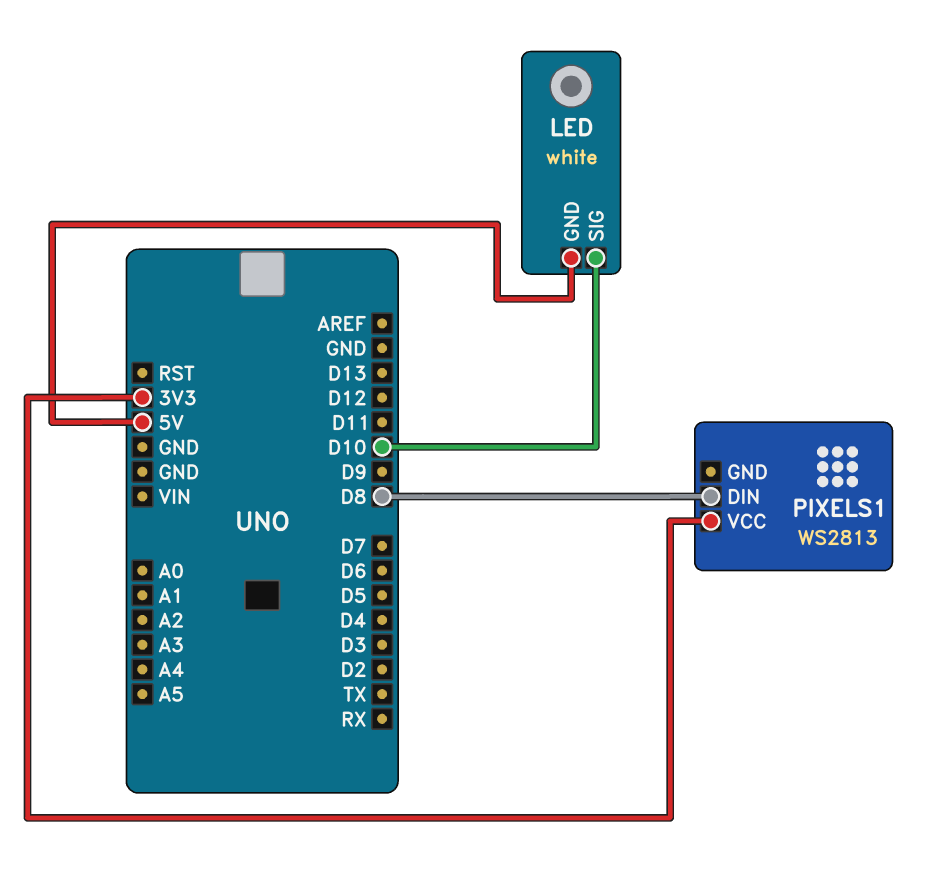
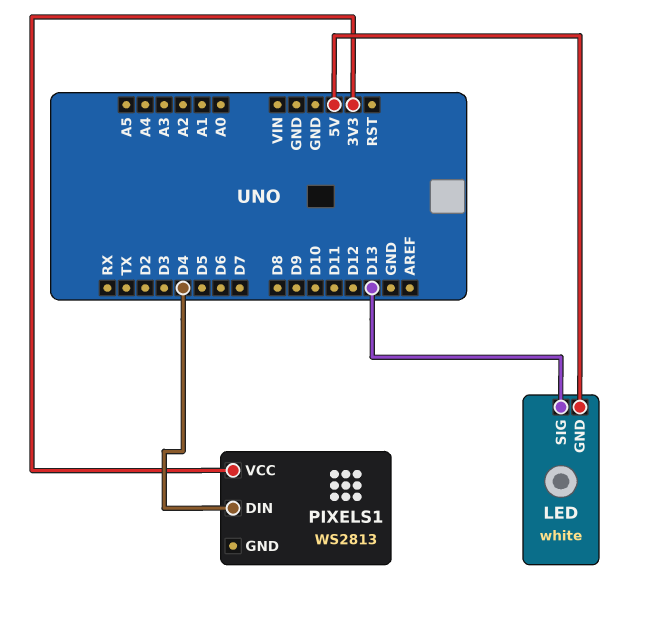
LED pin SIG: D10 -> D13
PIXELS1 pin DIN: D8 -> D4

